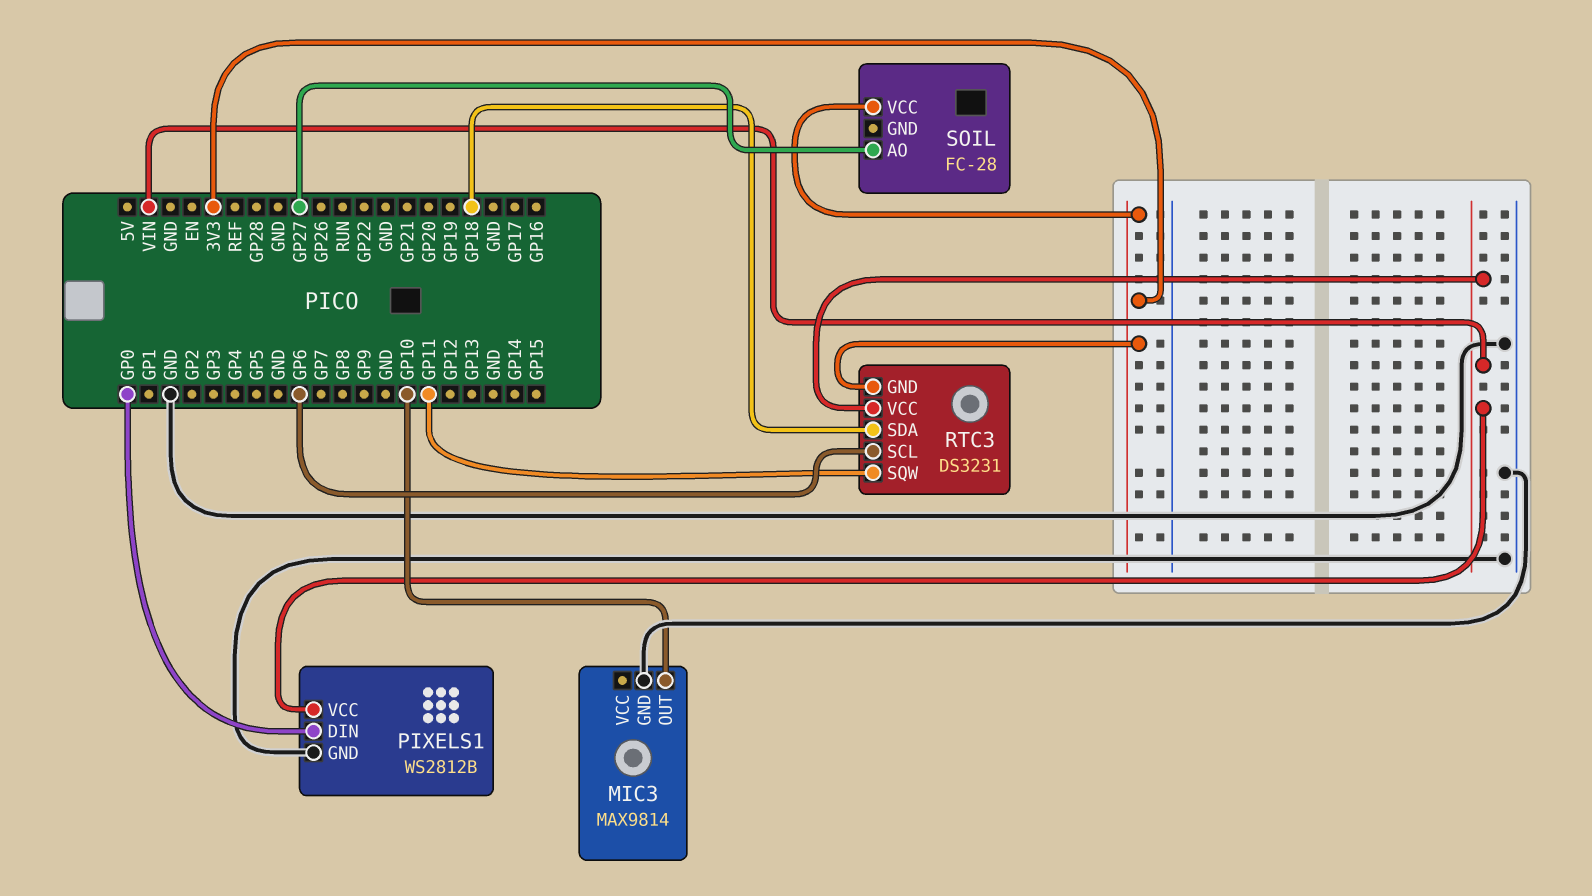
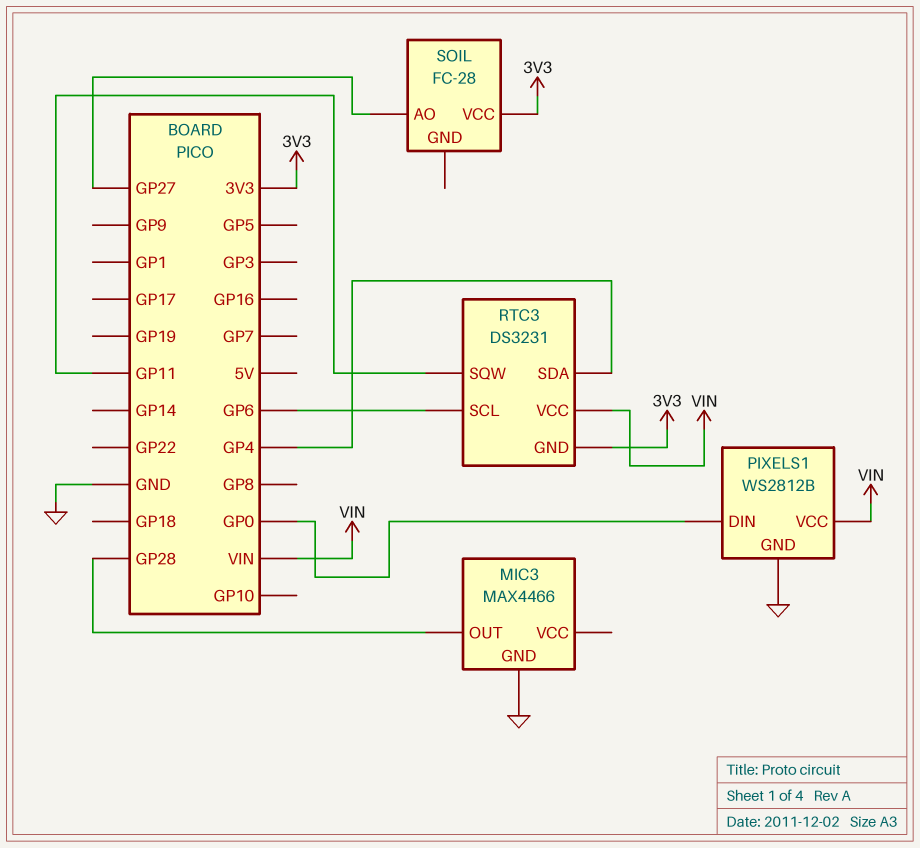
MIC3: MAX9814 -> MAX4466
MIC3 pin OUT: GP10 -> GP28
RTC3 pin SDA: GP18 -> GP4

